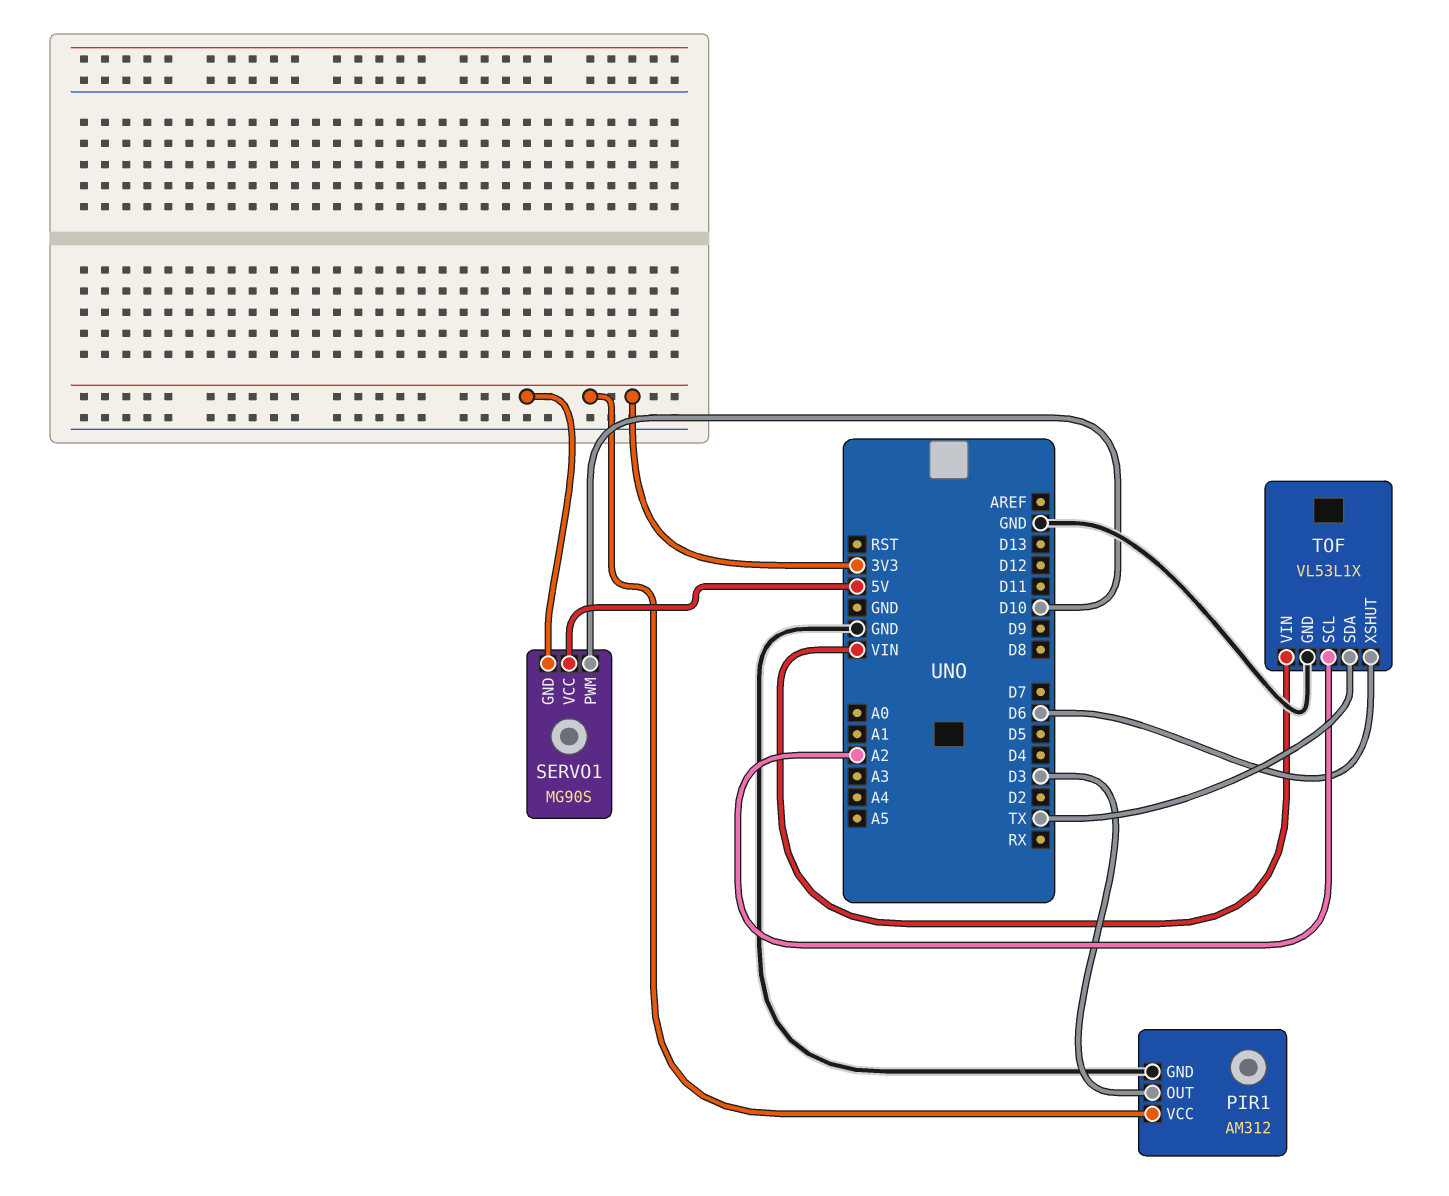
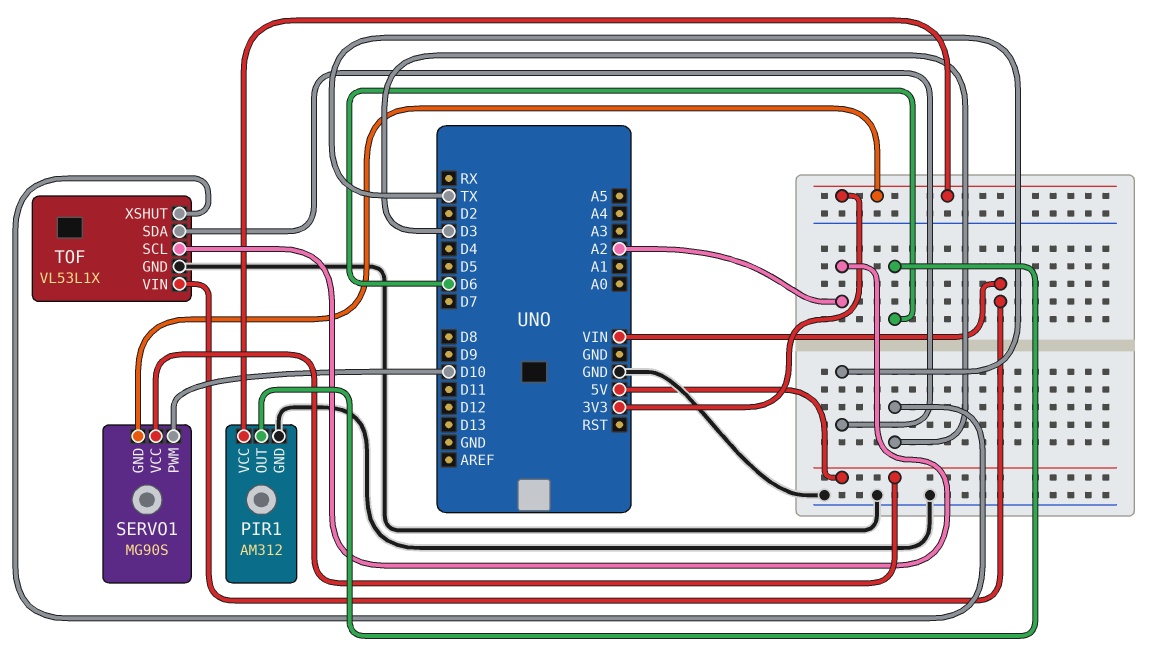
PIR1 pin OUT: D3 -> D6
TOF pin XSHUT: D6 -> D3

